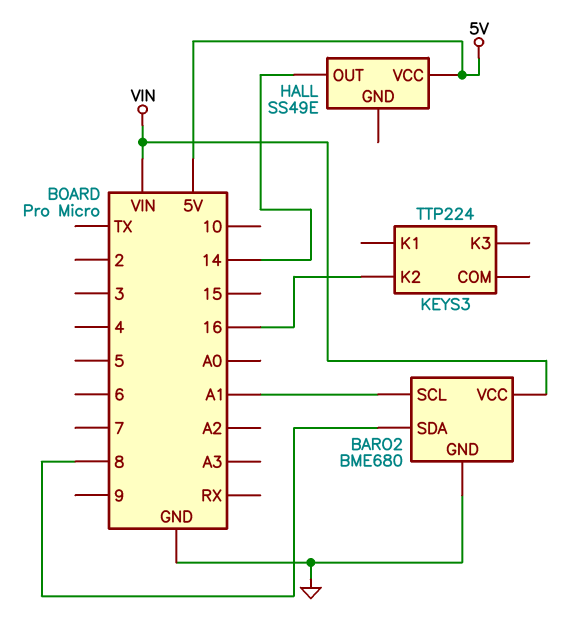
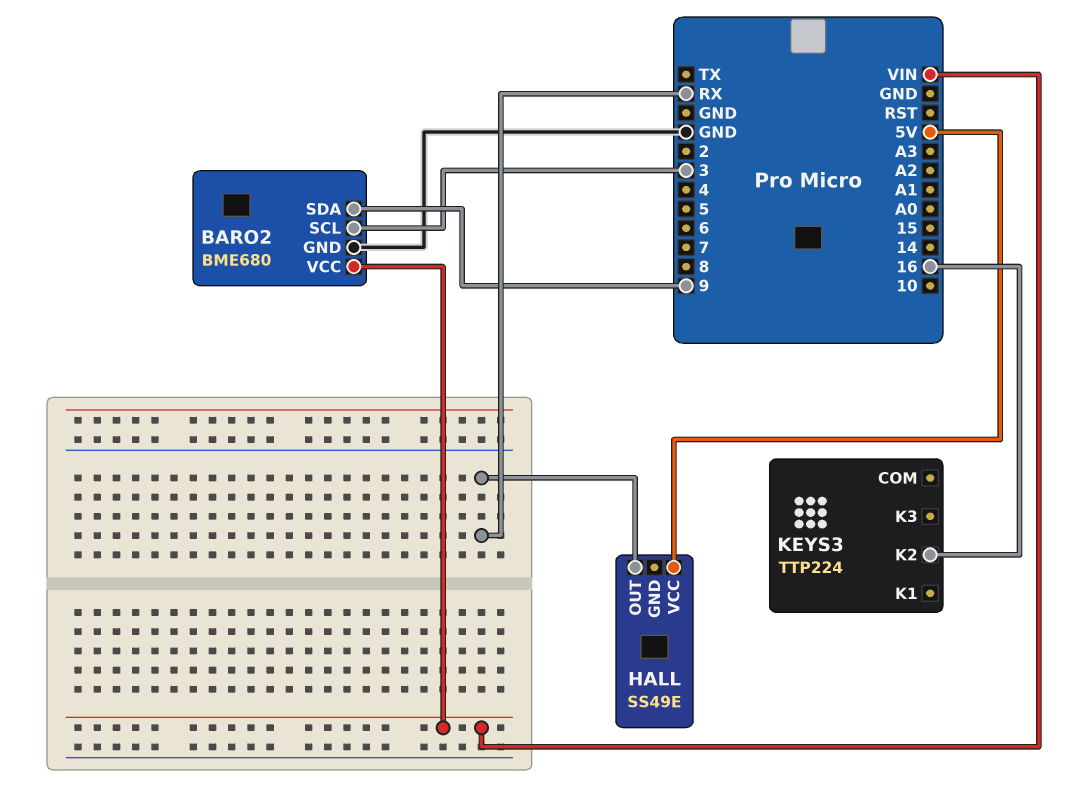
BARO2 pin SCL: A1 -> 3
BARO2 pin SDA: 8 -> 9
HALL pin OUT: 14 -> RX

